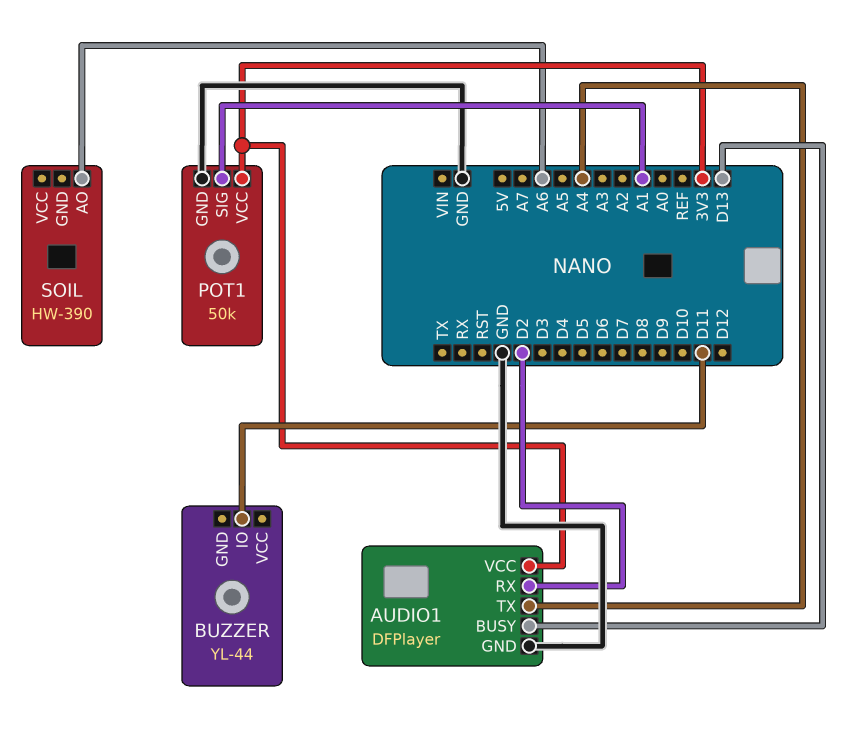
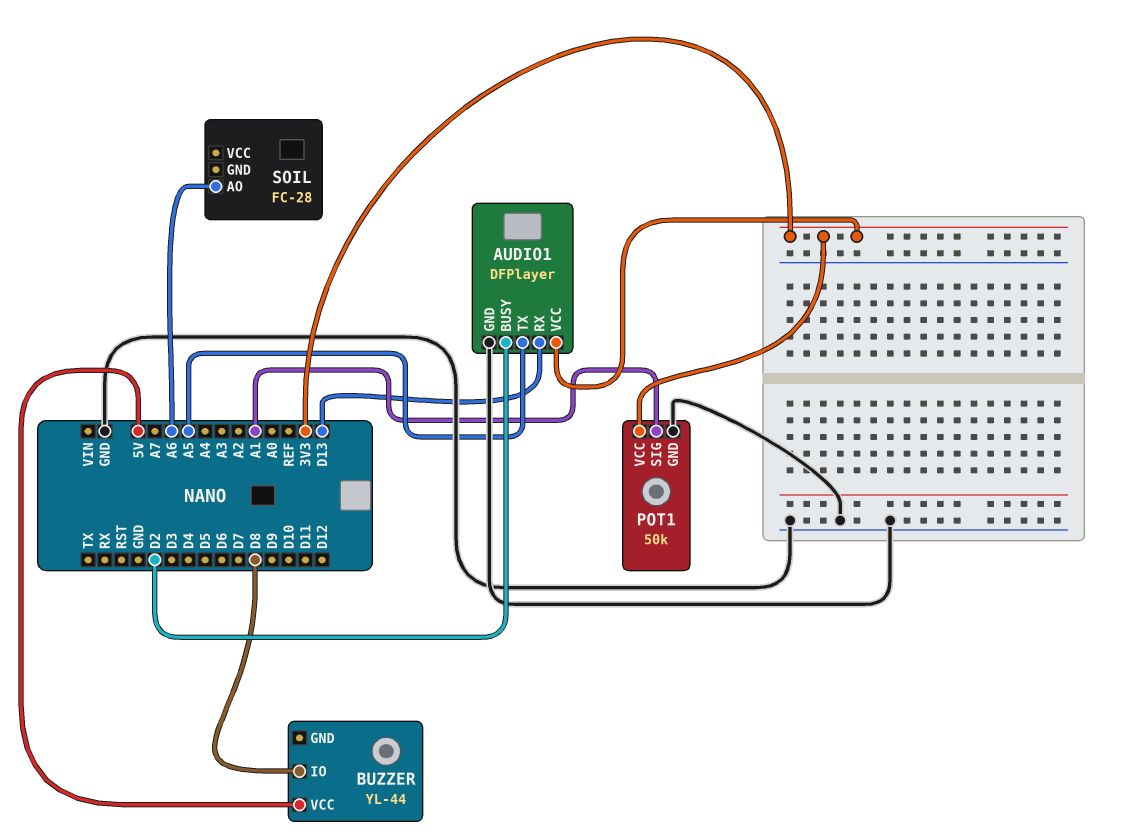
AUDIO1 pin BUSY: D13 -> D2
AUDIO1 pin RX: D2 -> D13
AUDIO1 pin TX: A4 -> A5
BUZZER pin IO: D11 -> D8
BUZZER pin VCC: none -> 5V
SOIL: HW-390 -> FC-28

